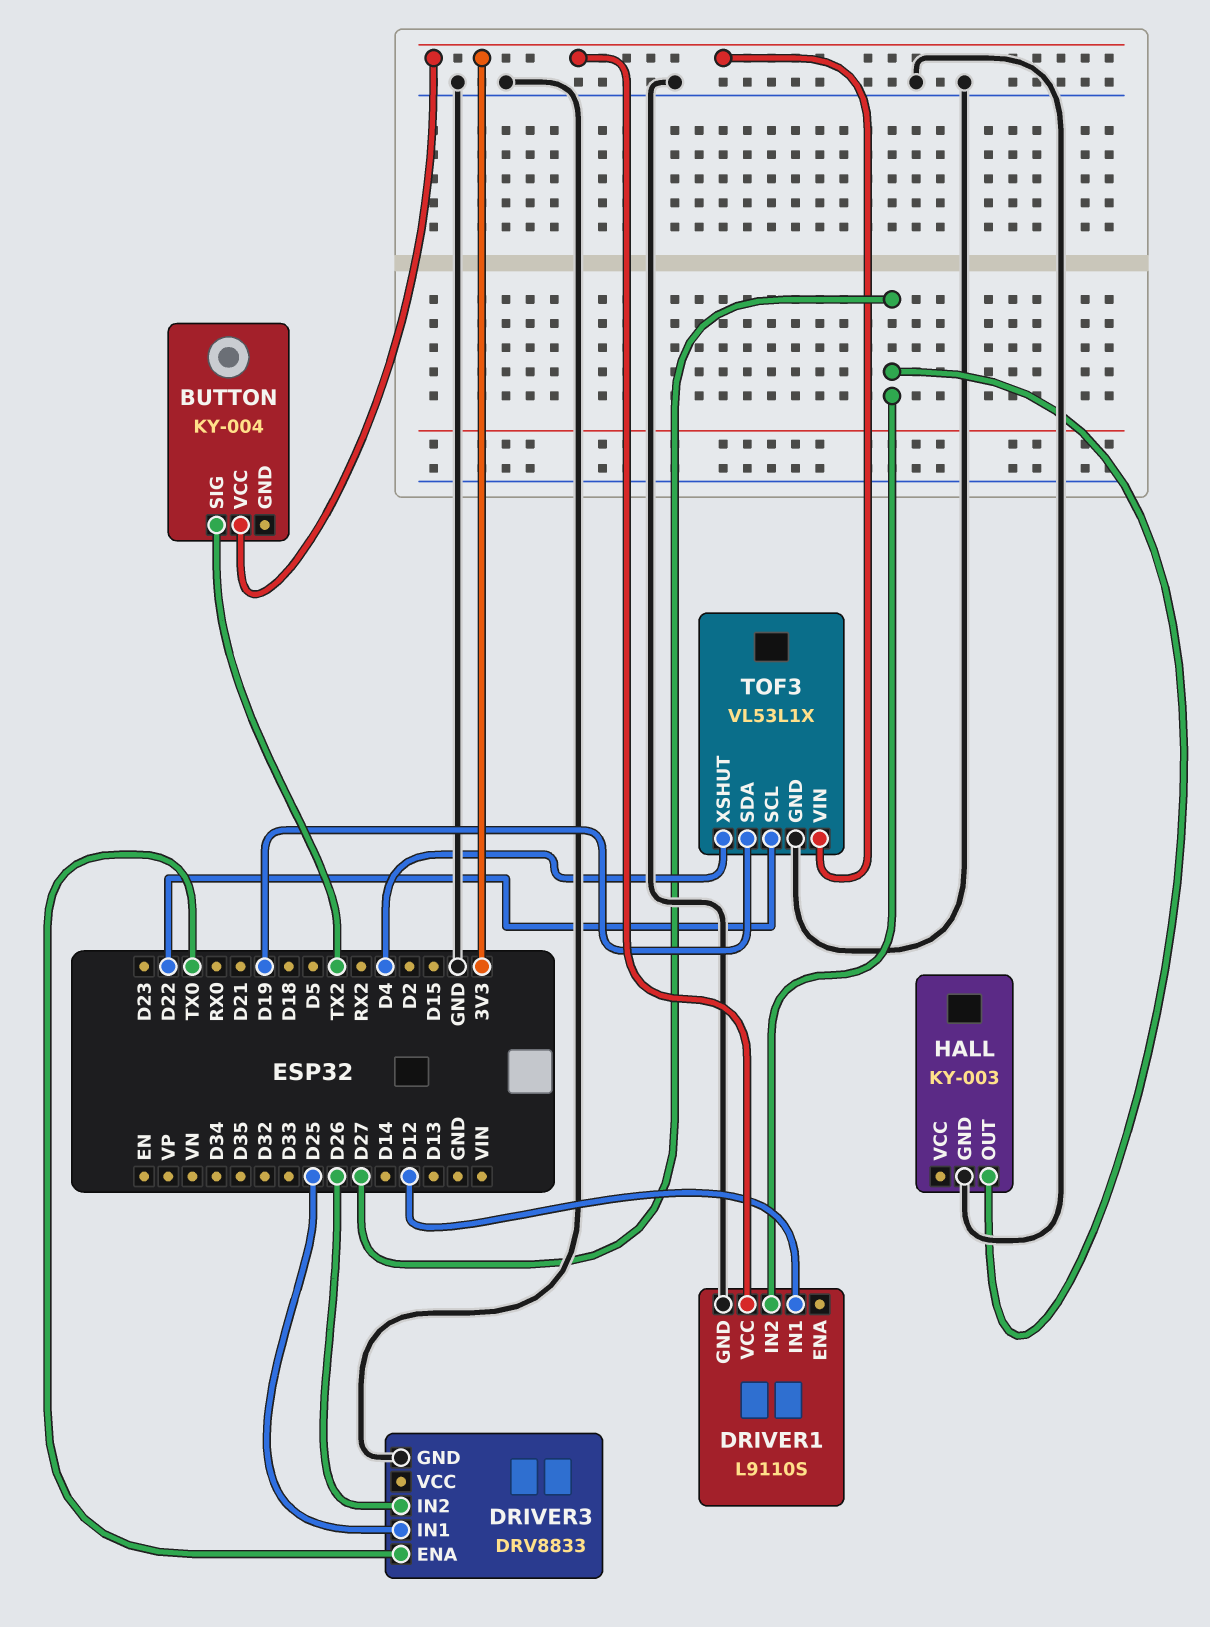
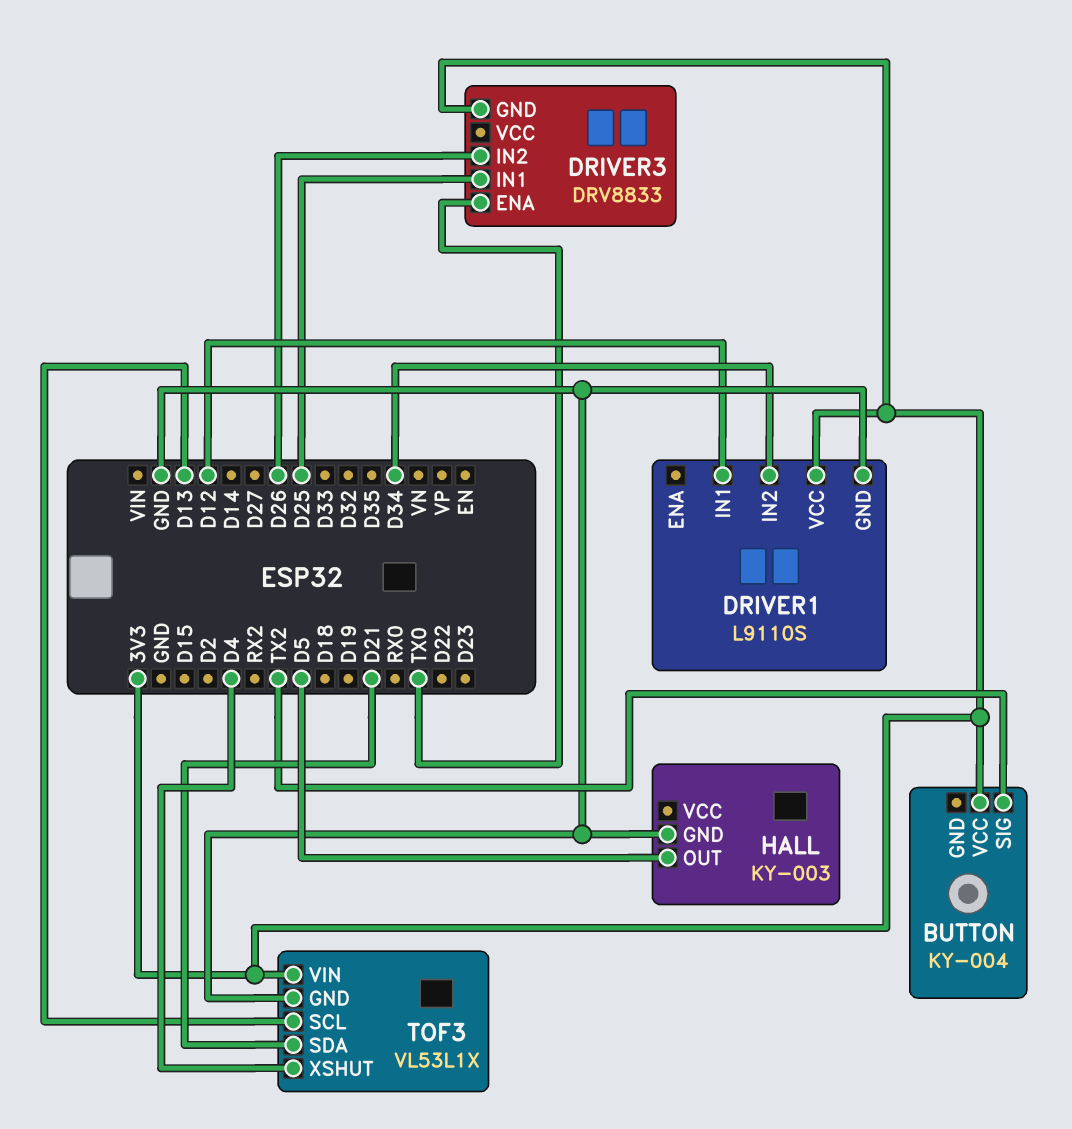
DRIVER1 pin IN2: D27 -> D34
DRIVER3 pin GND: GND -> 3V3
HALL pin OUT: D27 -> D5
TOF3 pin SCL: D22 -> D13
TOF3 pin SDA: D19 -> D21

